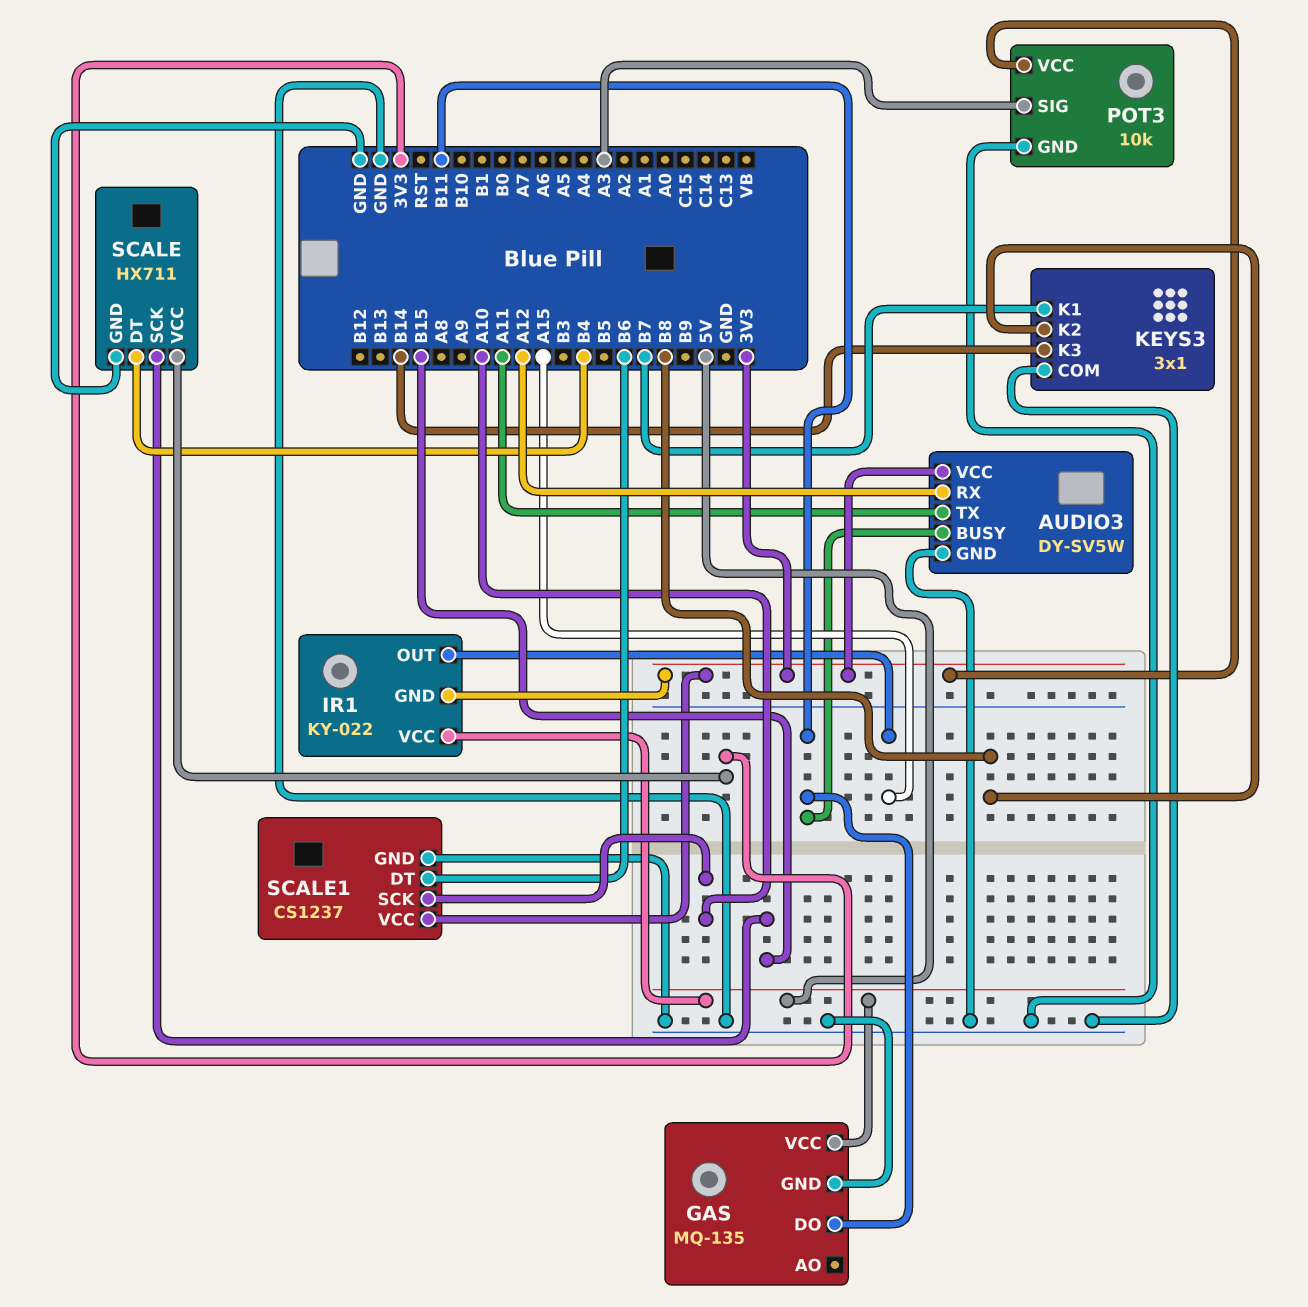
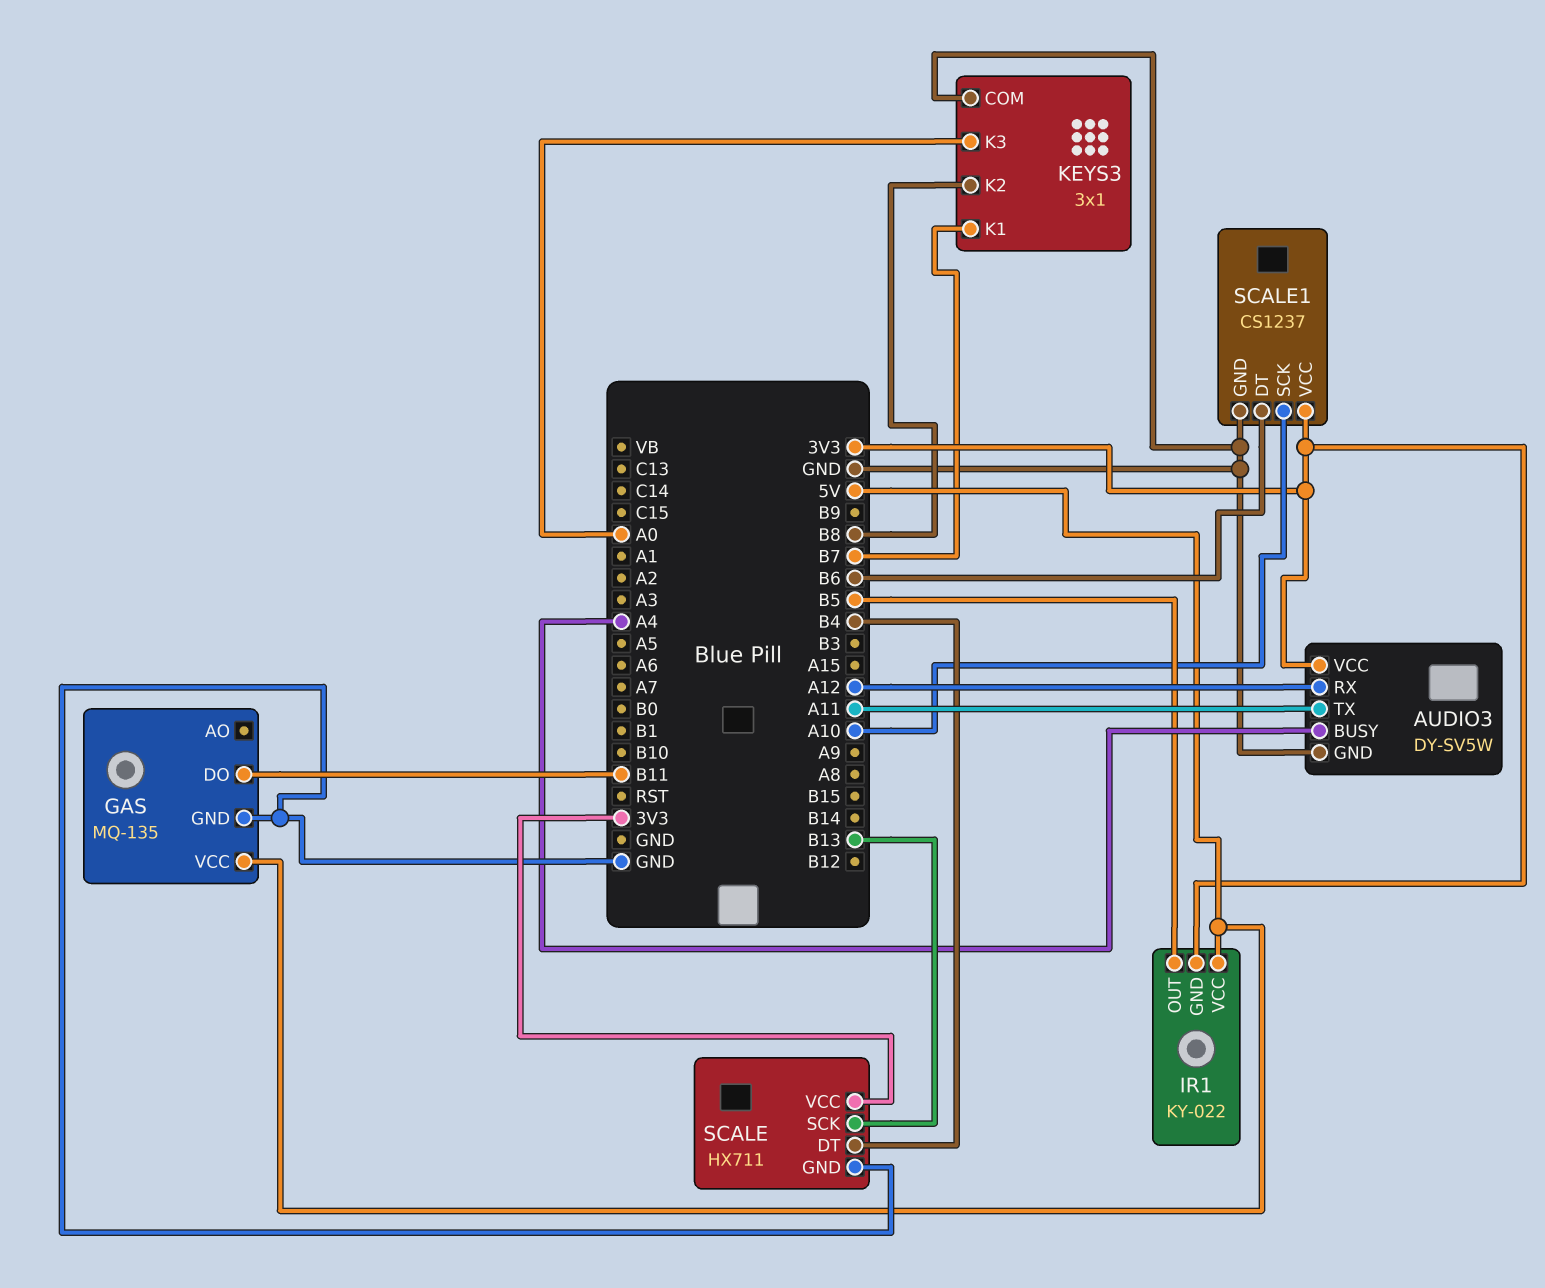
AUDIO3 pin BUSY: B11 -> A4
IR1 pin OUT: A15 -> B5
KEYS3 pin K3: B14 -> A0
POT3: 10k -> none
POT3 pin GND: GND -> none
POT3 pin SIG: A3 -> none
POT3 pin VCC: 3V3 -> none
SCALE pin SCK: B15 -> B13

